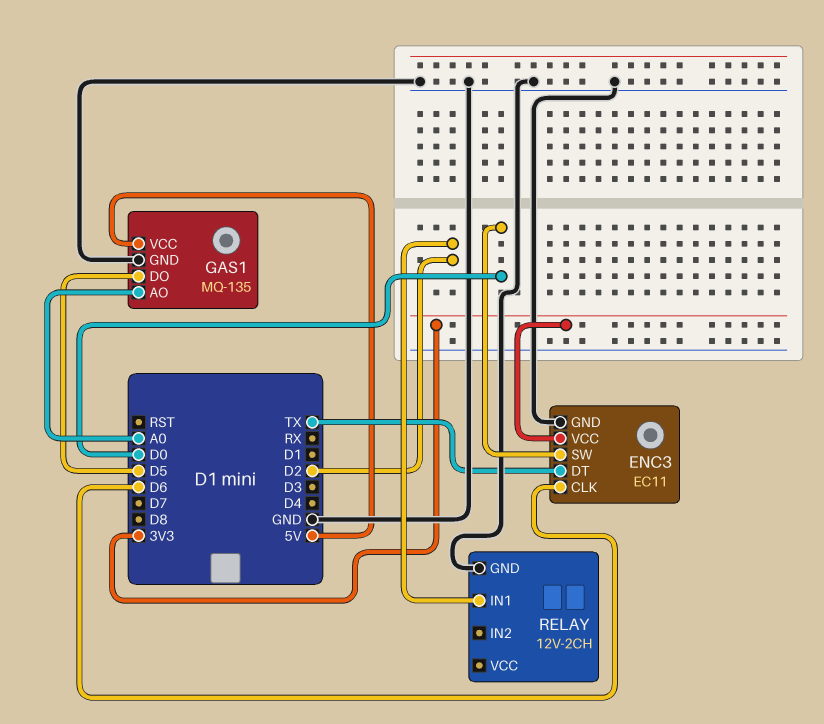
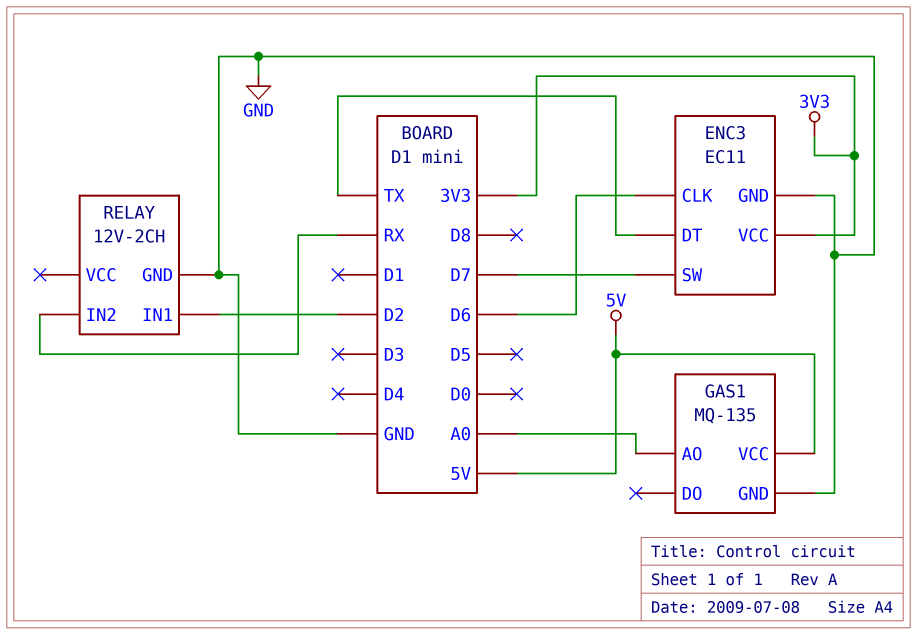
ENC3 pin SW: D0 -> D7
GAS1 pin DO: D5 -> none
RELAY pin IN2: none -> RX

